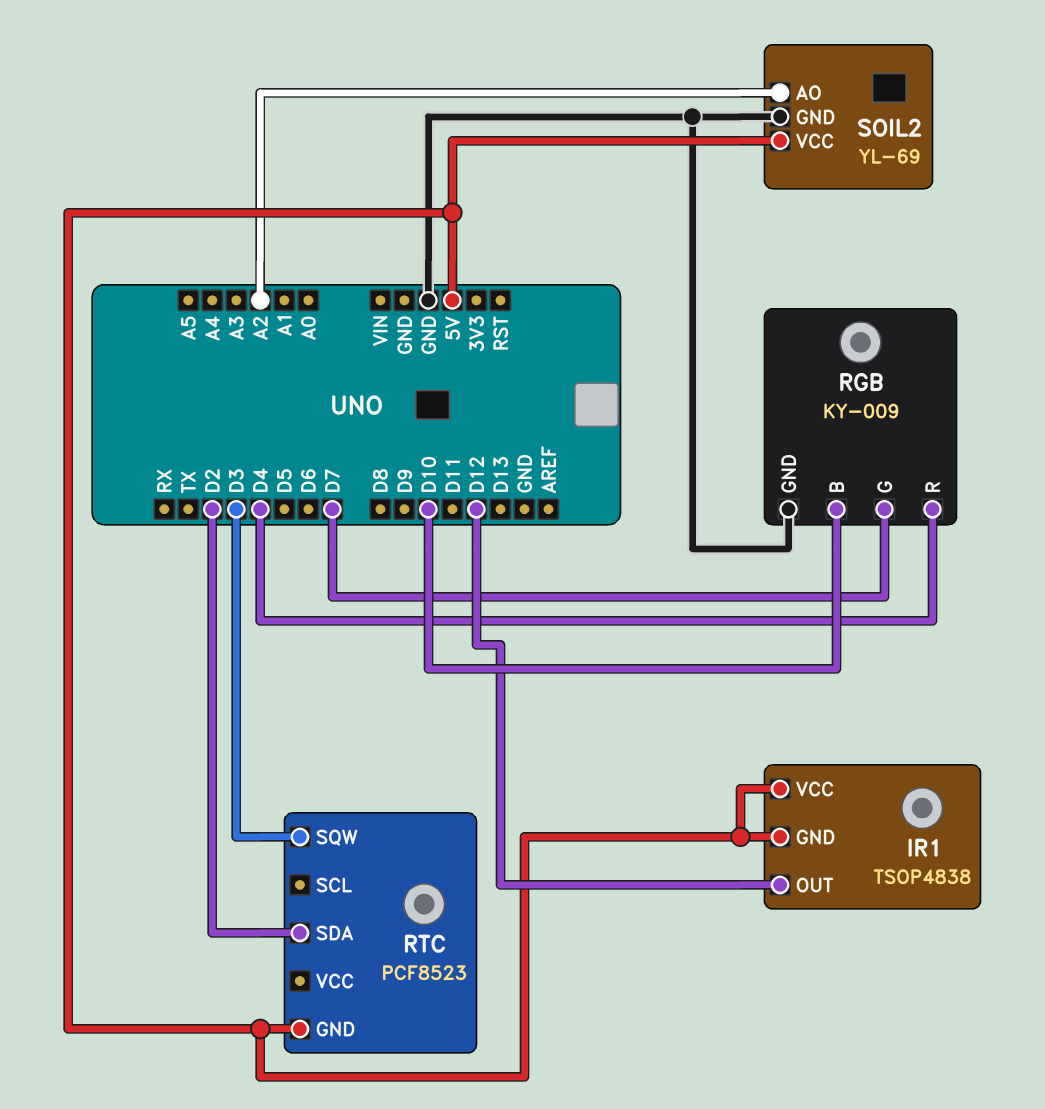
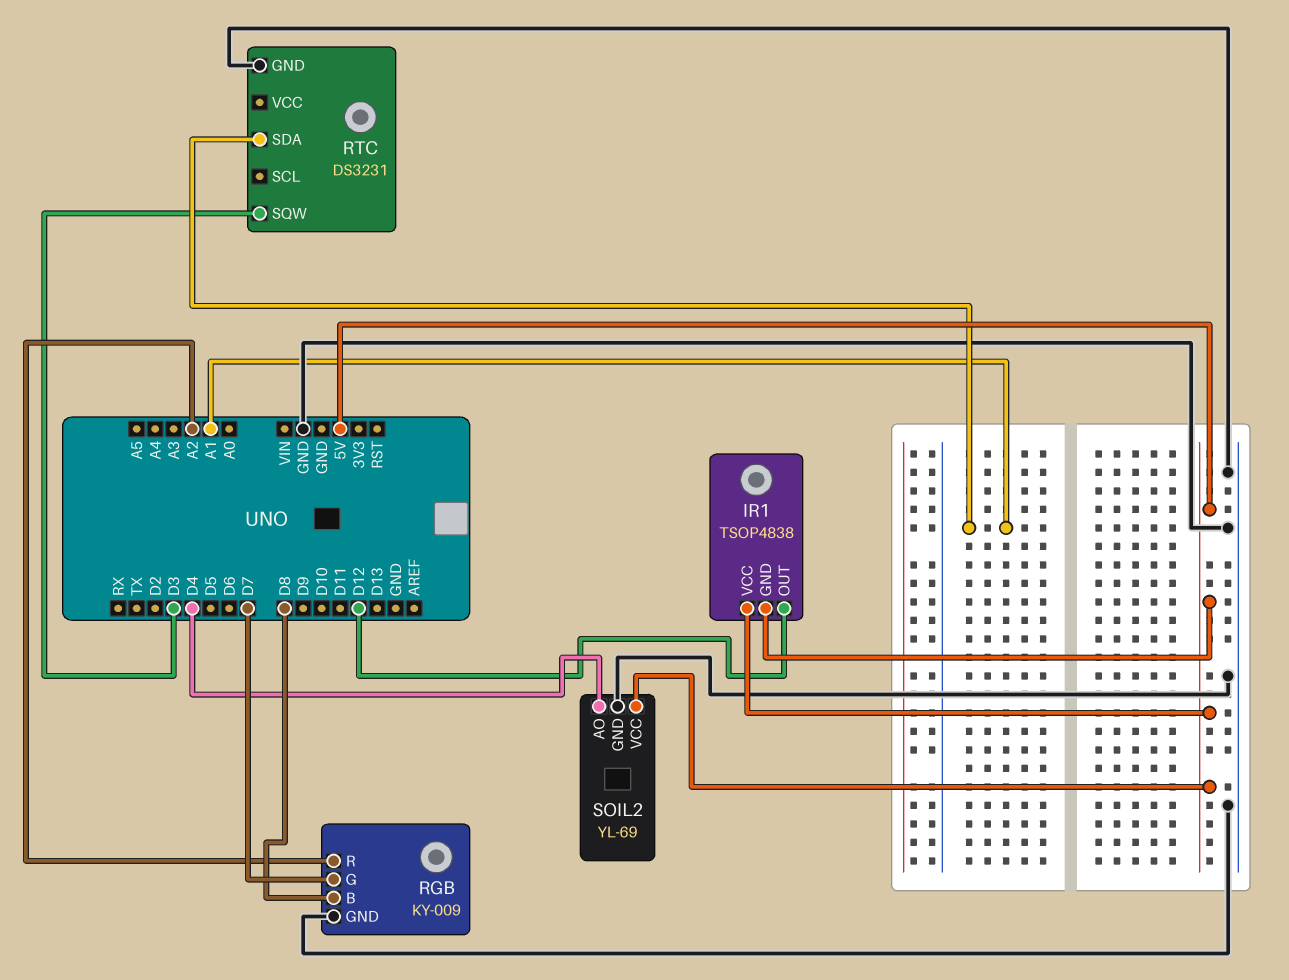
RGB pin B: D10 -> D8
RGB pin R: D4 -> A2
RTC: PCF8523 -> DS3231
RTC pin GND: 5V -> GND
RTC pin SDA: D2 -> A1
SOIL2 pin AO: A2 -> D4

